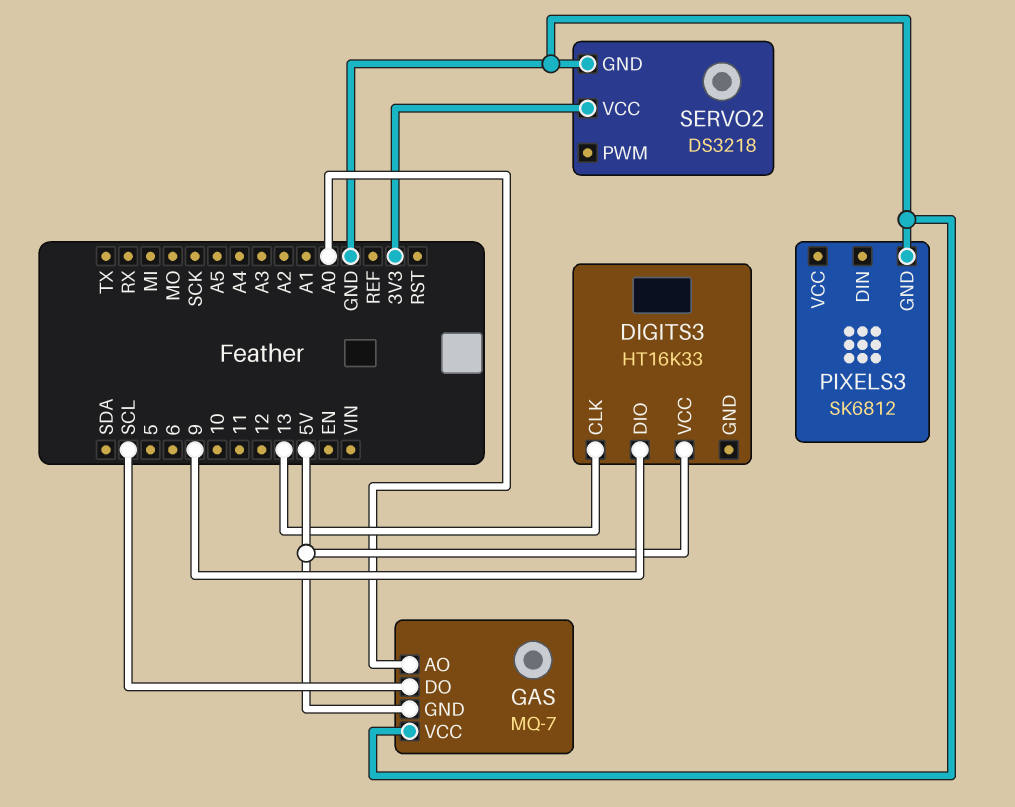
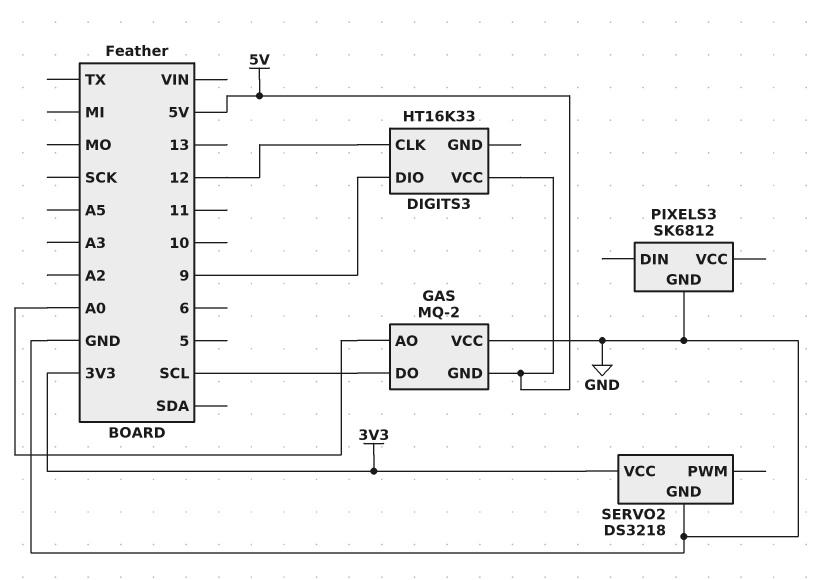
DIGITS3 pin CLK: 13 -> 12
GAS: MQ-7 -> MQ-2

